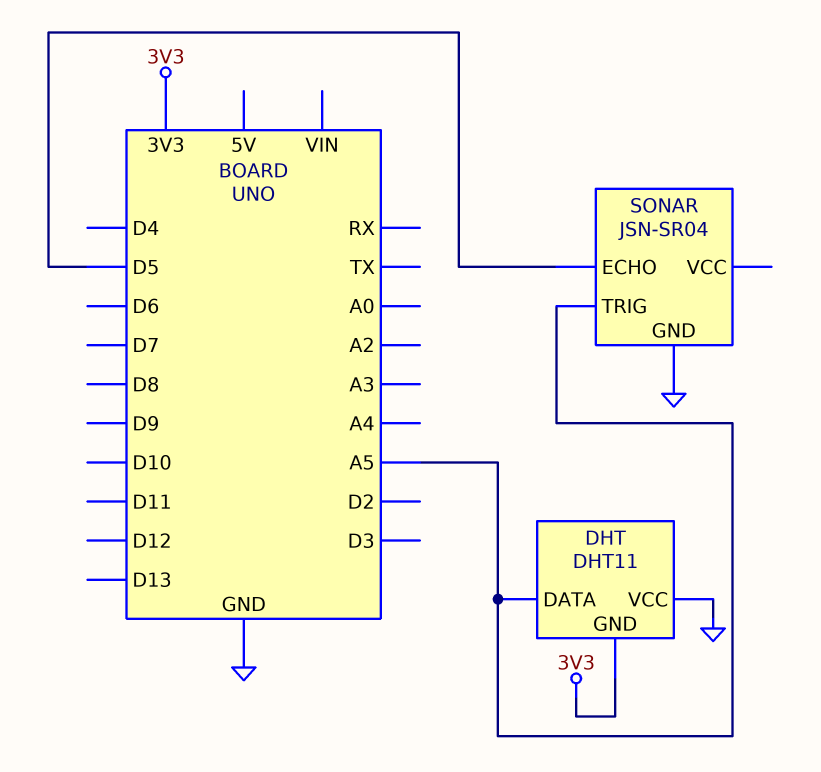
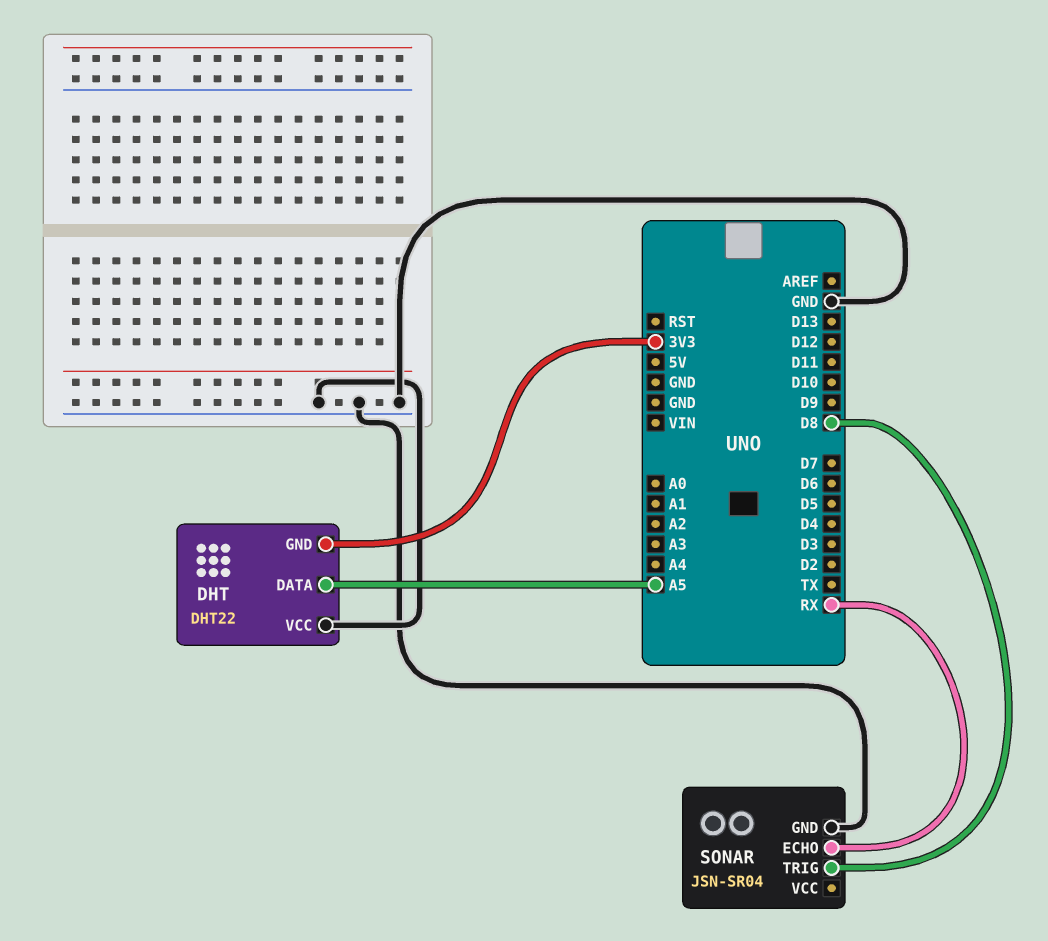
DHT: DHT11 -> DHT22
SONAR pin ECHO: D5 -> RX
SONAR pin TRIG: A5 -> D8

